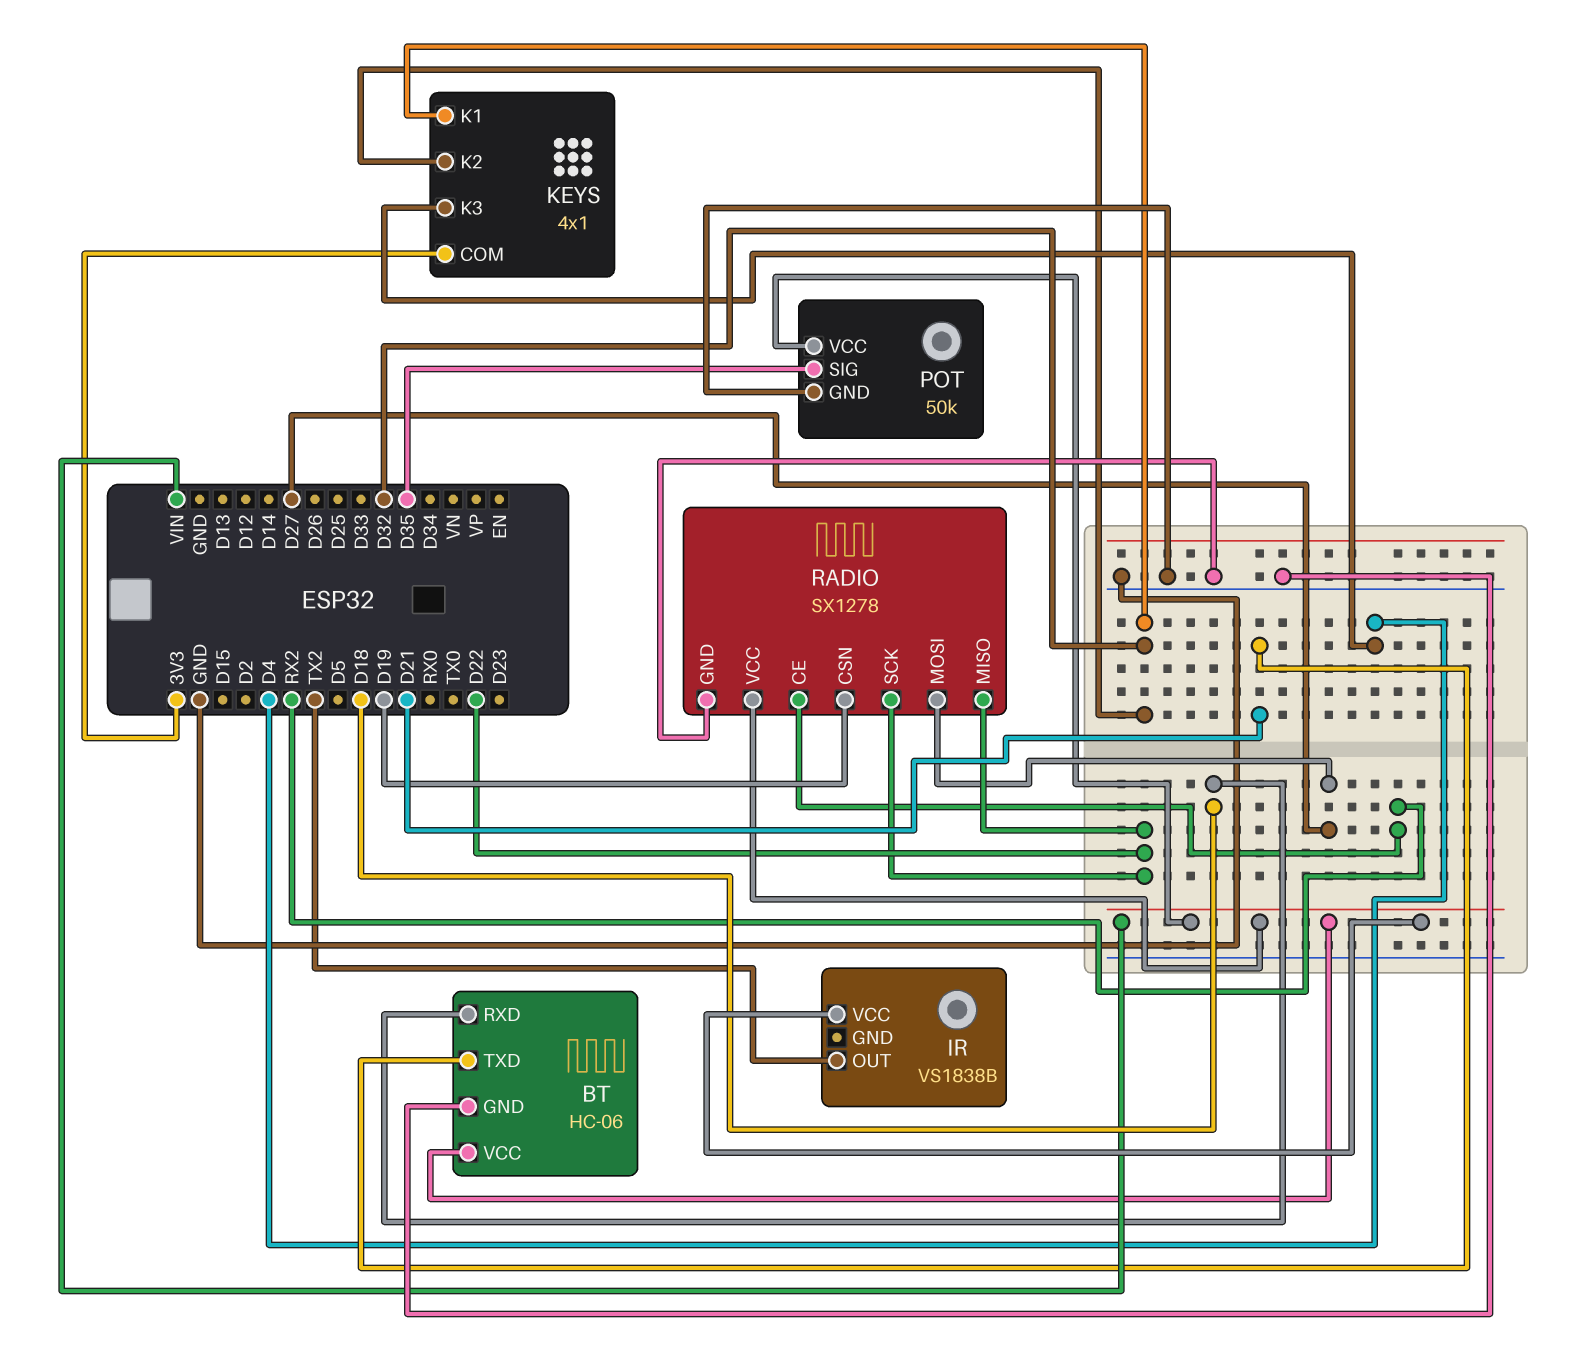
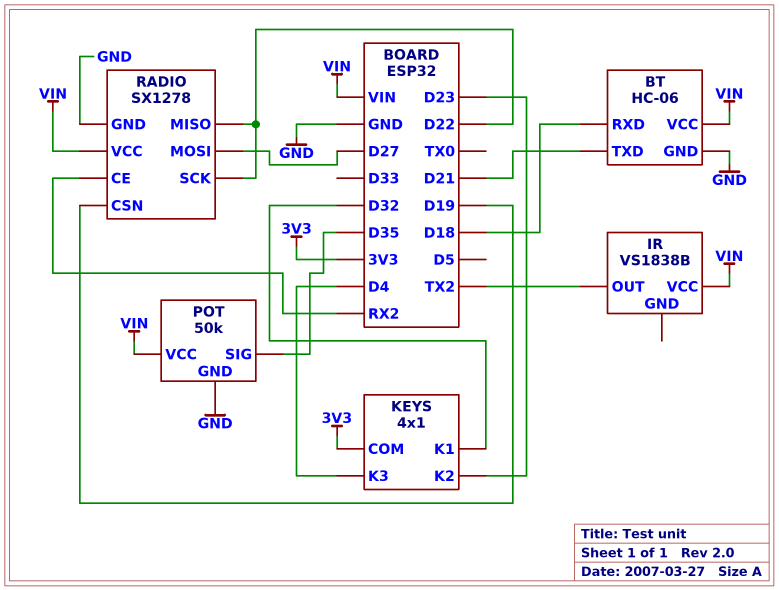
KEYS pin K2: D32 -> D23

